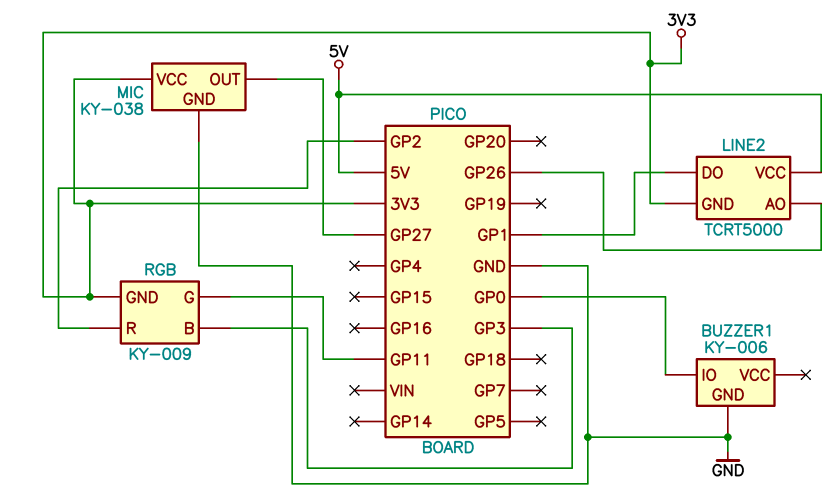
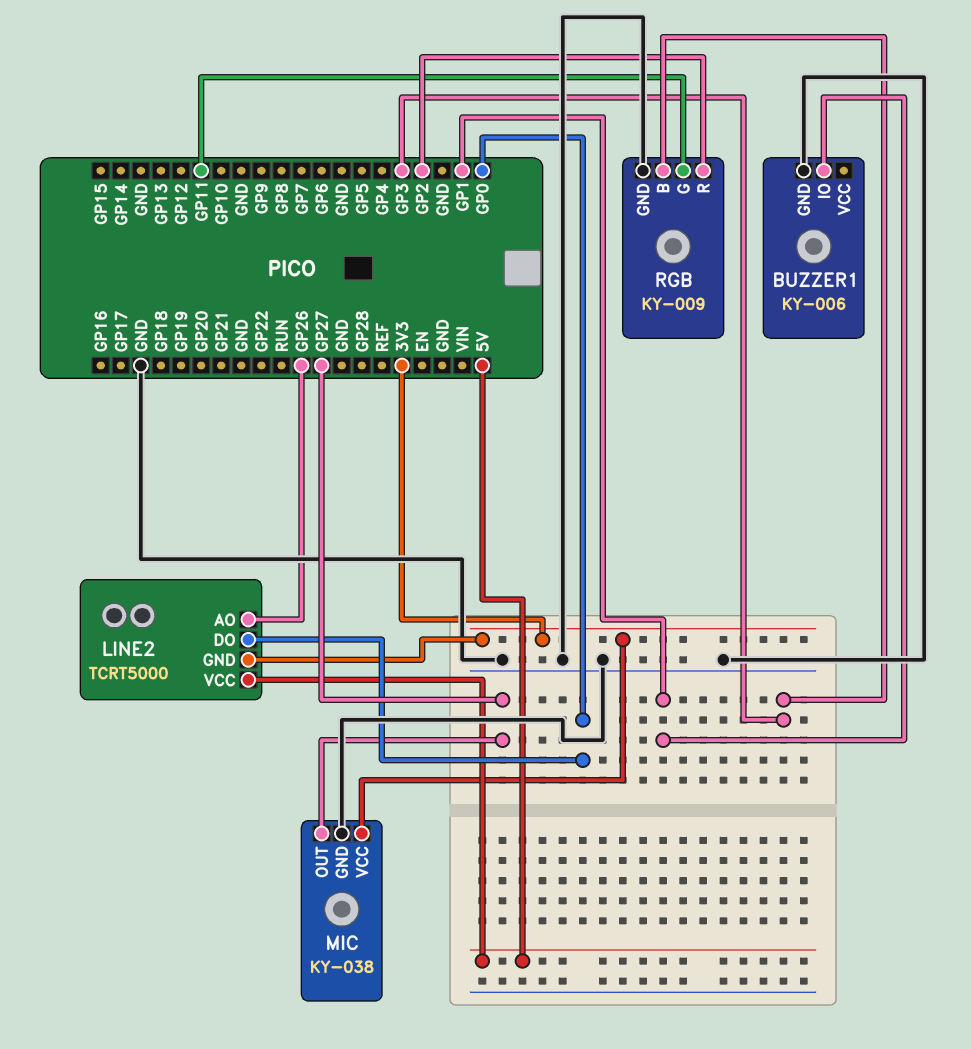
BUZZER1 pin IO: GP0 -> GP1
LINE2 pin DO: GP1 -> GP0
RGB pin GND: 3V3 -> GND

